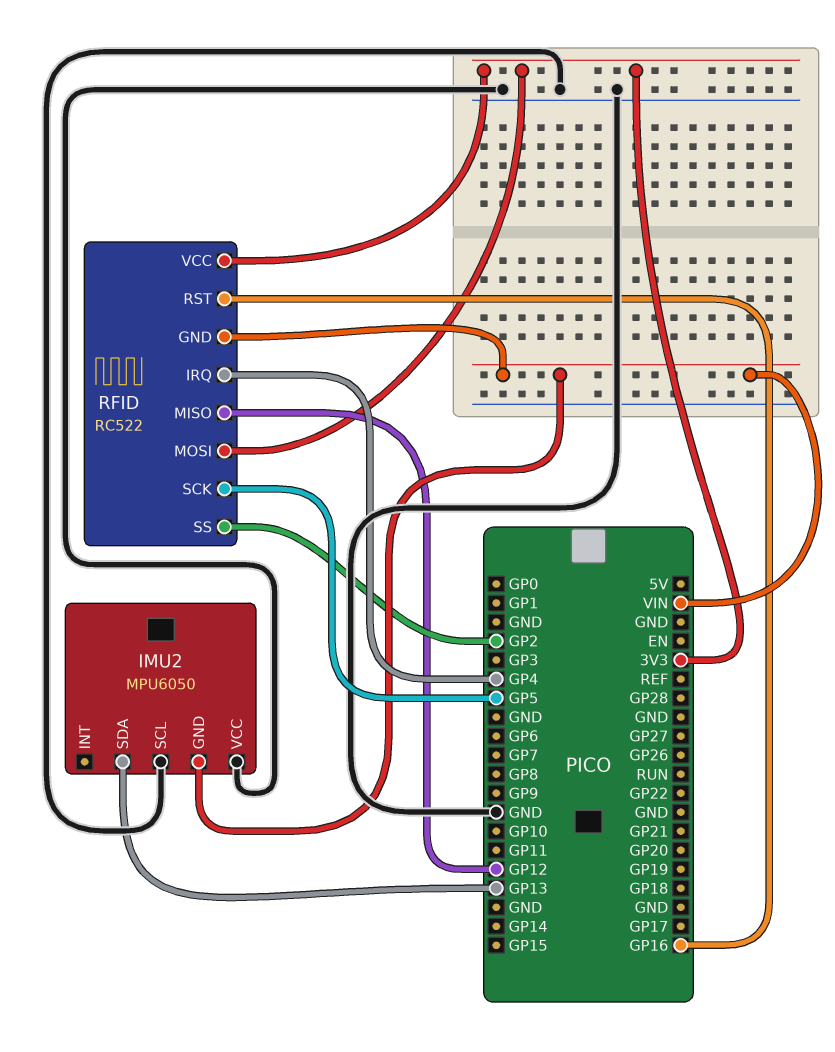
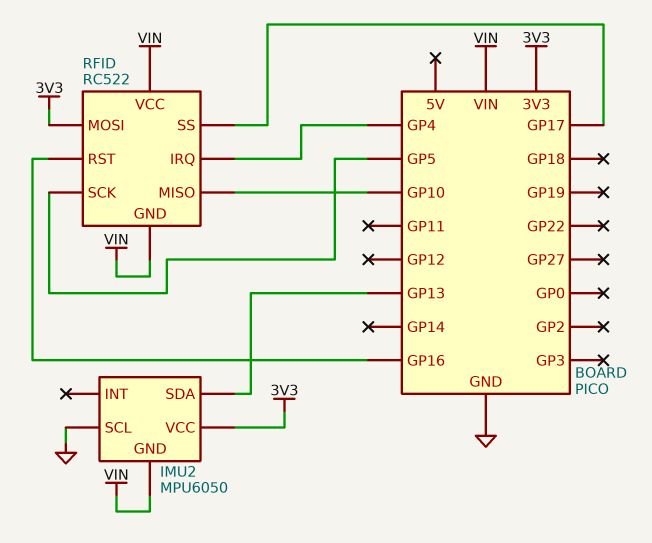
IMU2 pin VCC: GND -> 3V3
RFID pin MISO: GP12 -> GP10
RFID pin SS: GP2 -> GP17
RFID pin VCC: 3V3 -> VIN

